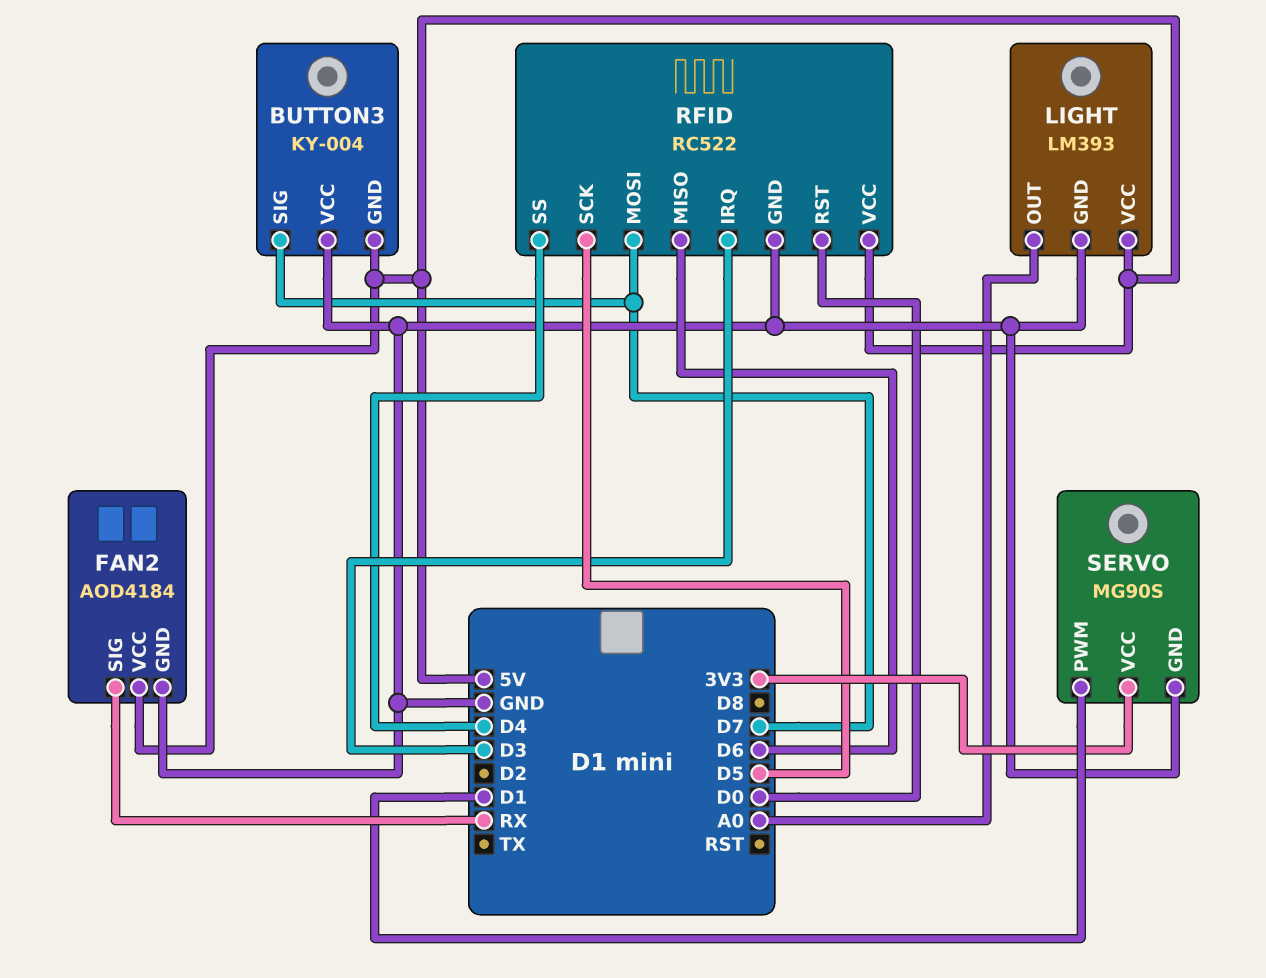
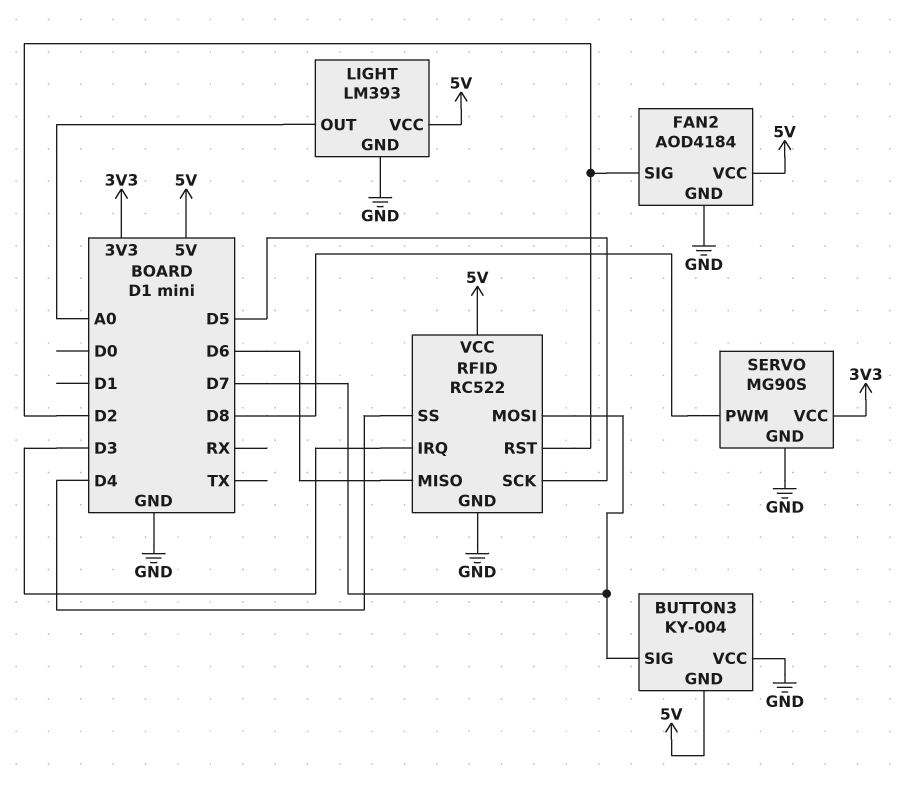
FAN2 pin SIG: RX -> D2
RFID pin RST: D0 -> D2
SERVO pin PWM: D1 -> D8

